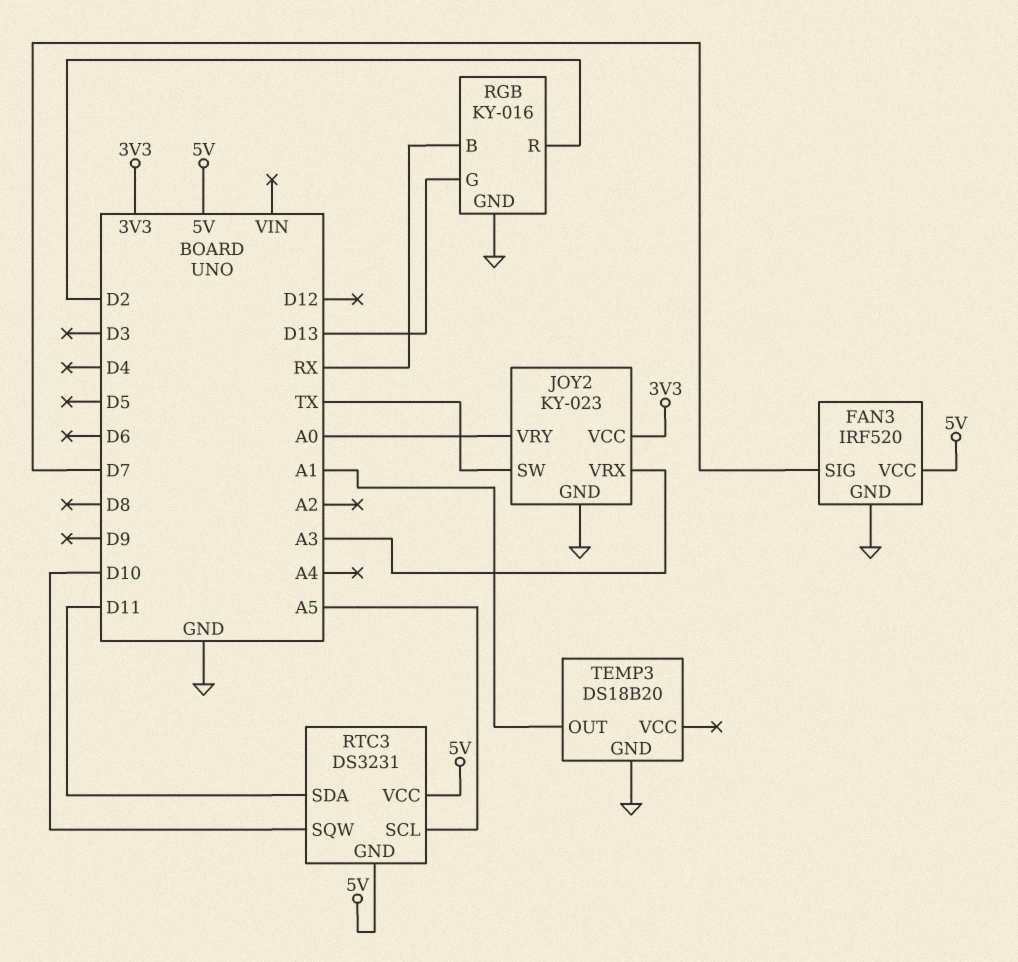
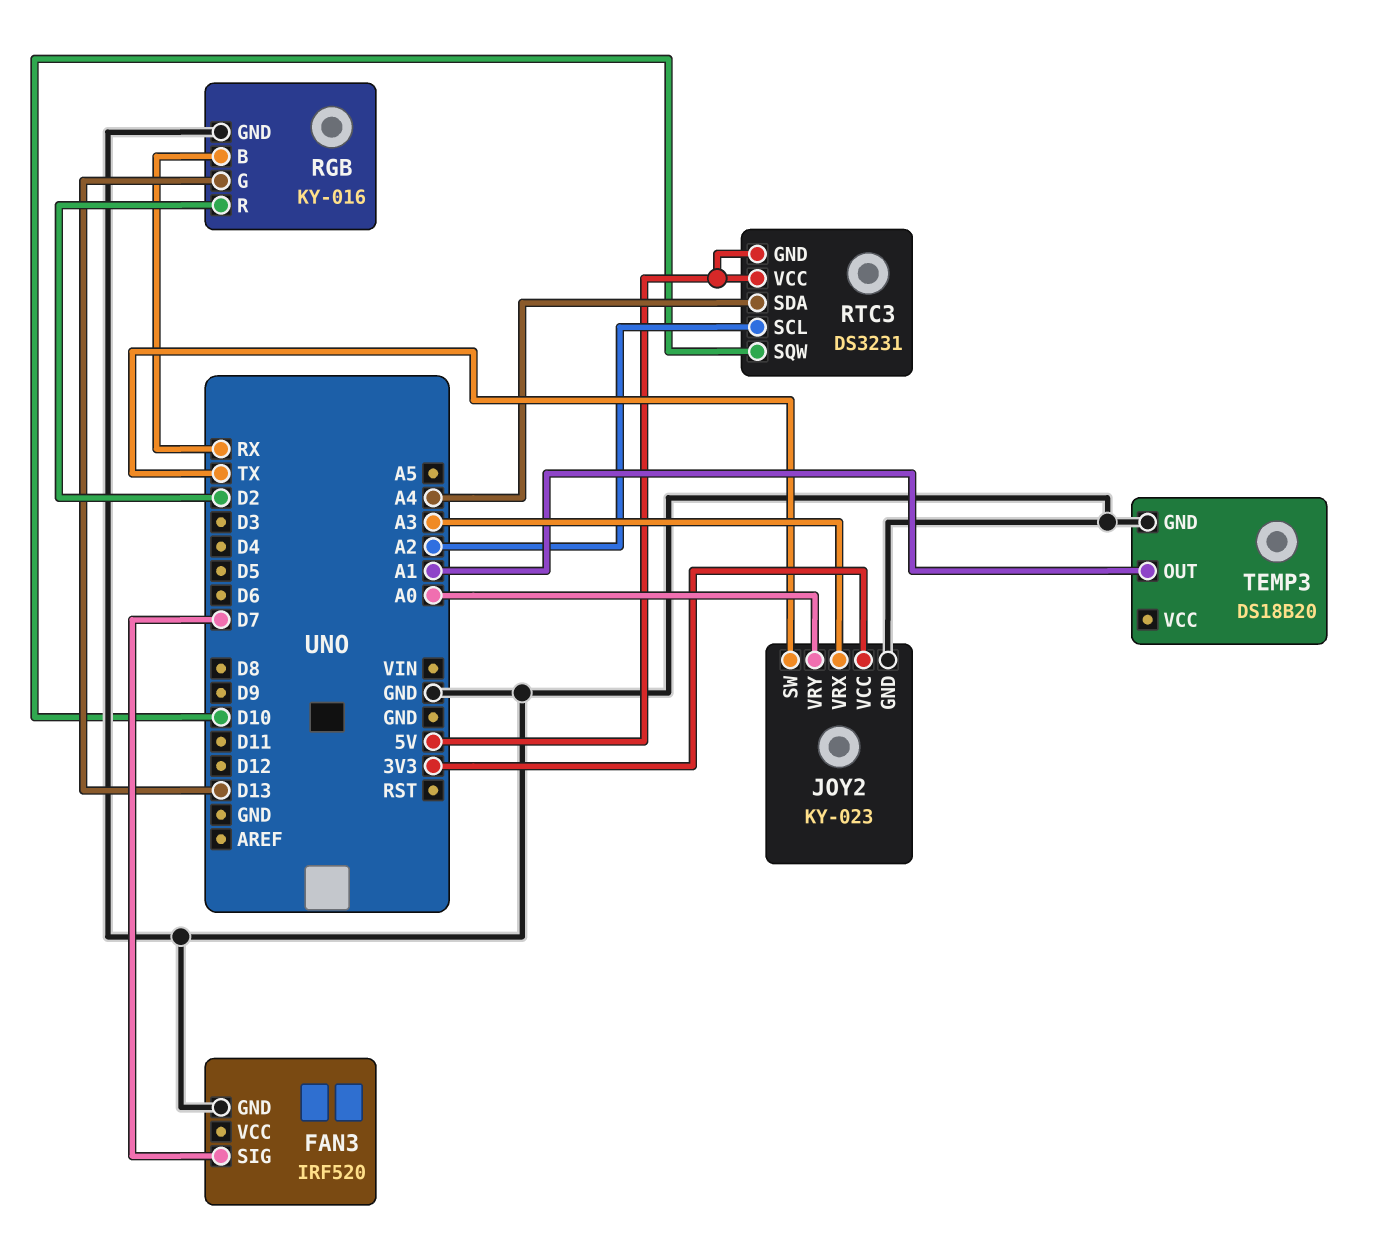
FAN3 pin VCC: 5V -> none
RTC3 pin SCL: A5 -> A2
RTC3 pin SDA: D11 -> A4

